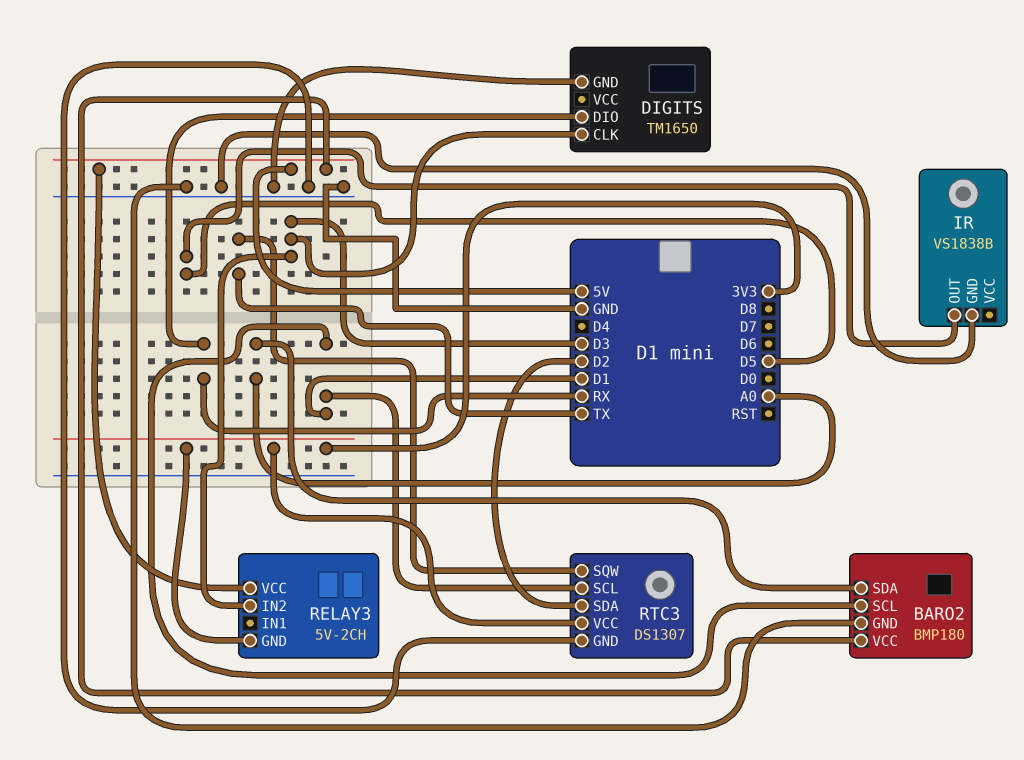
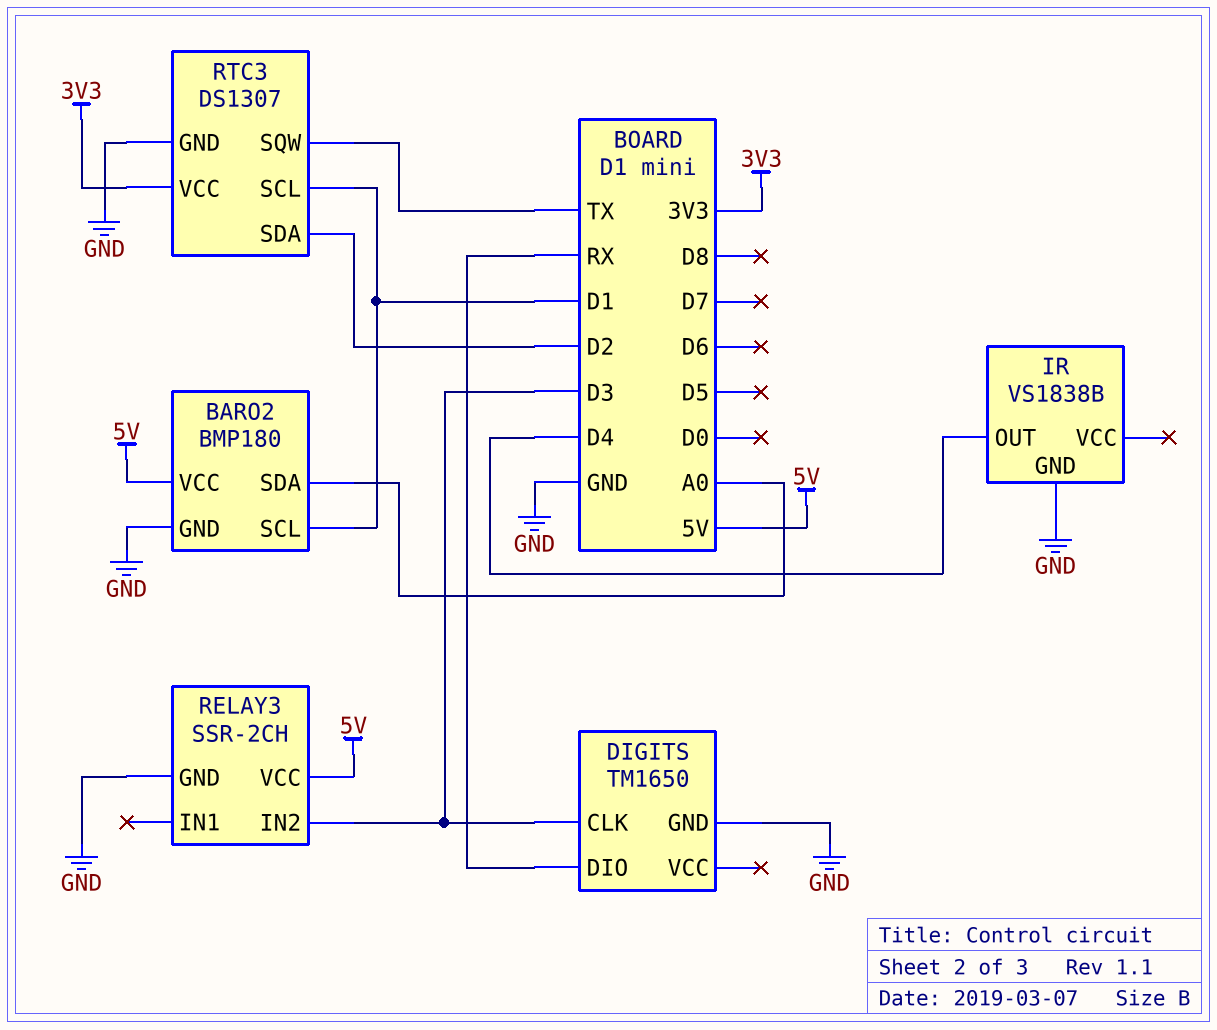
IR pin OUT: D5 -> D4
RELAY3: 5V-2CH -> SSR-2CH
RELAY3 pin GND: 3V3 -> GND

